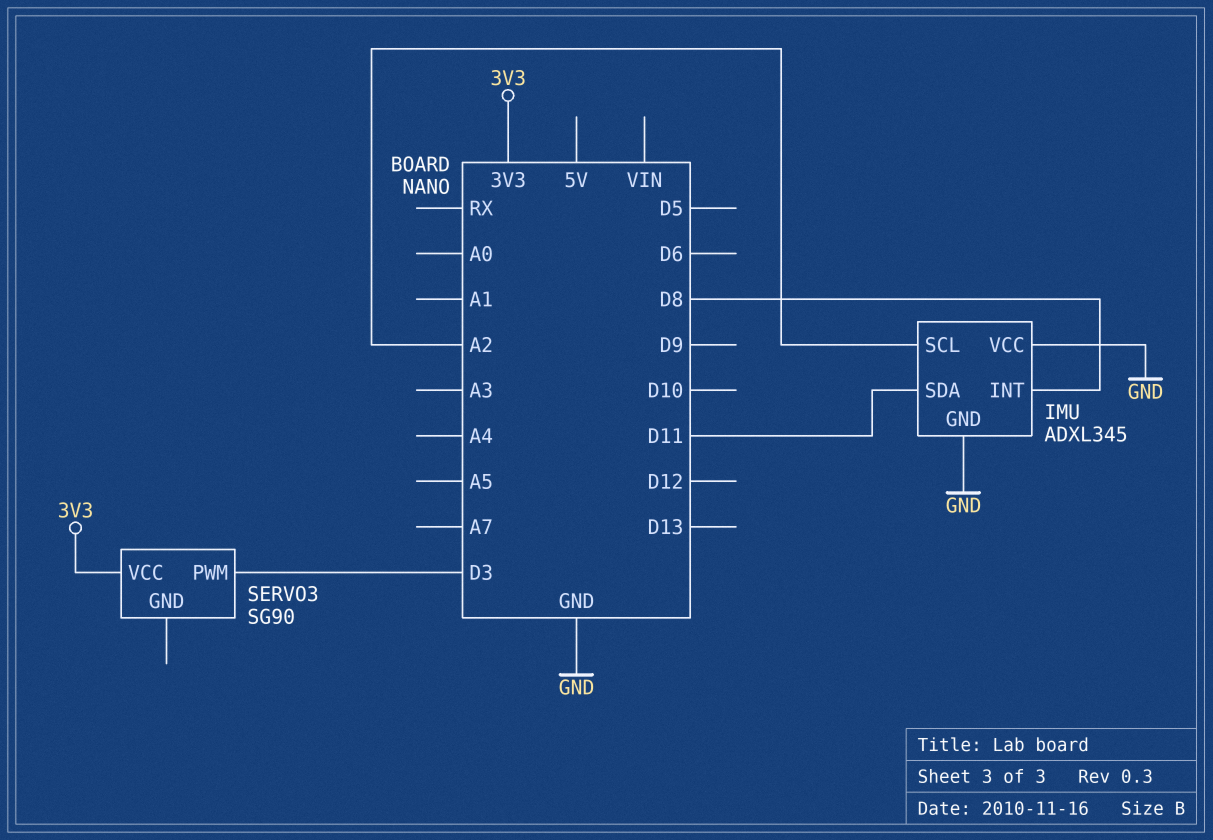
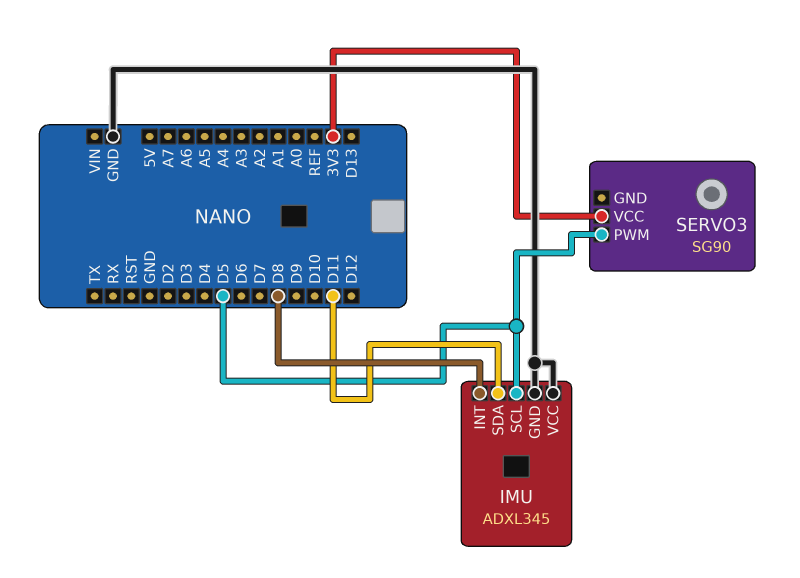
IMU pin SCL: A2 -> D5
SERVO3 pin PWM: D3 -> D5

